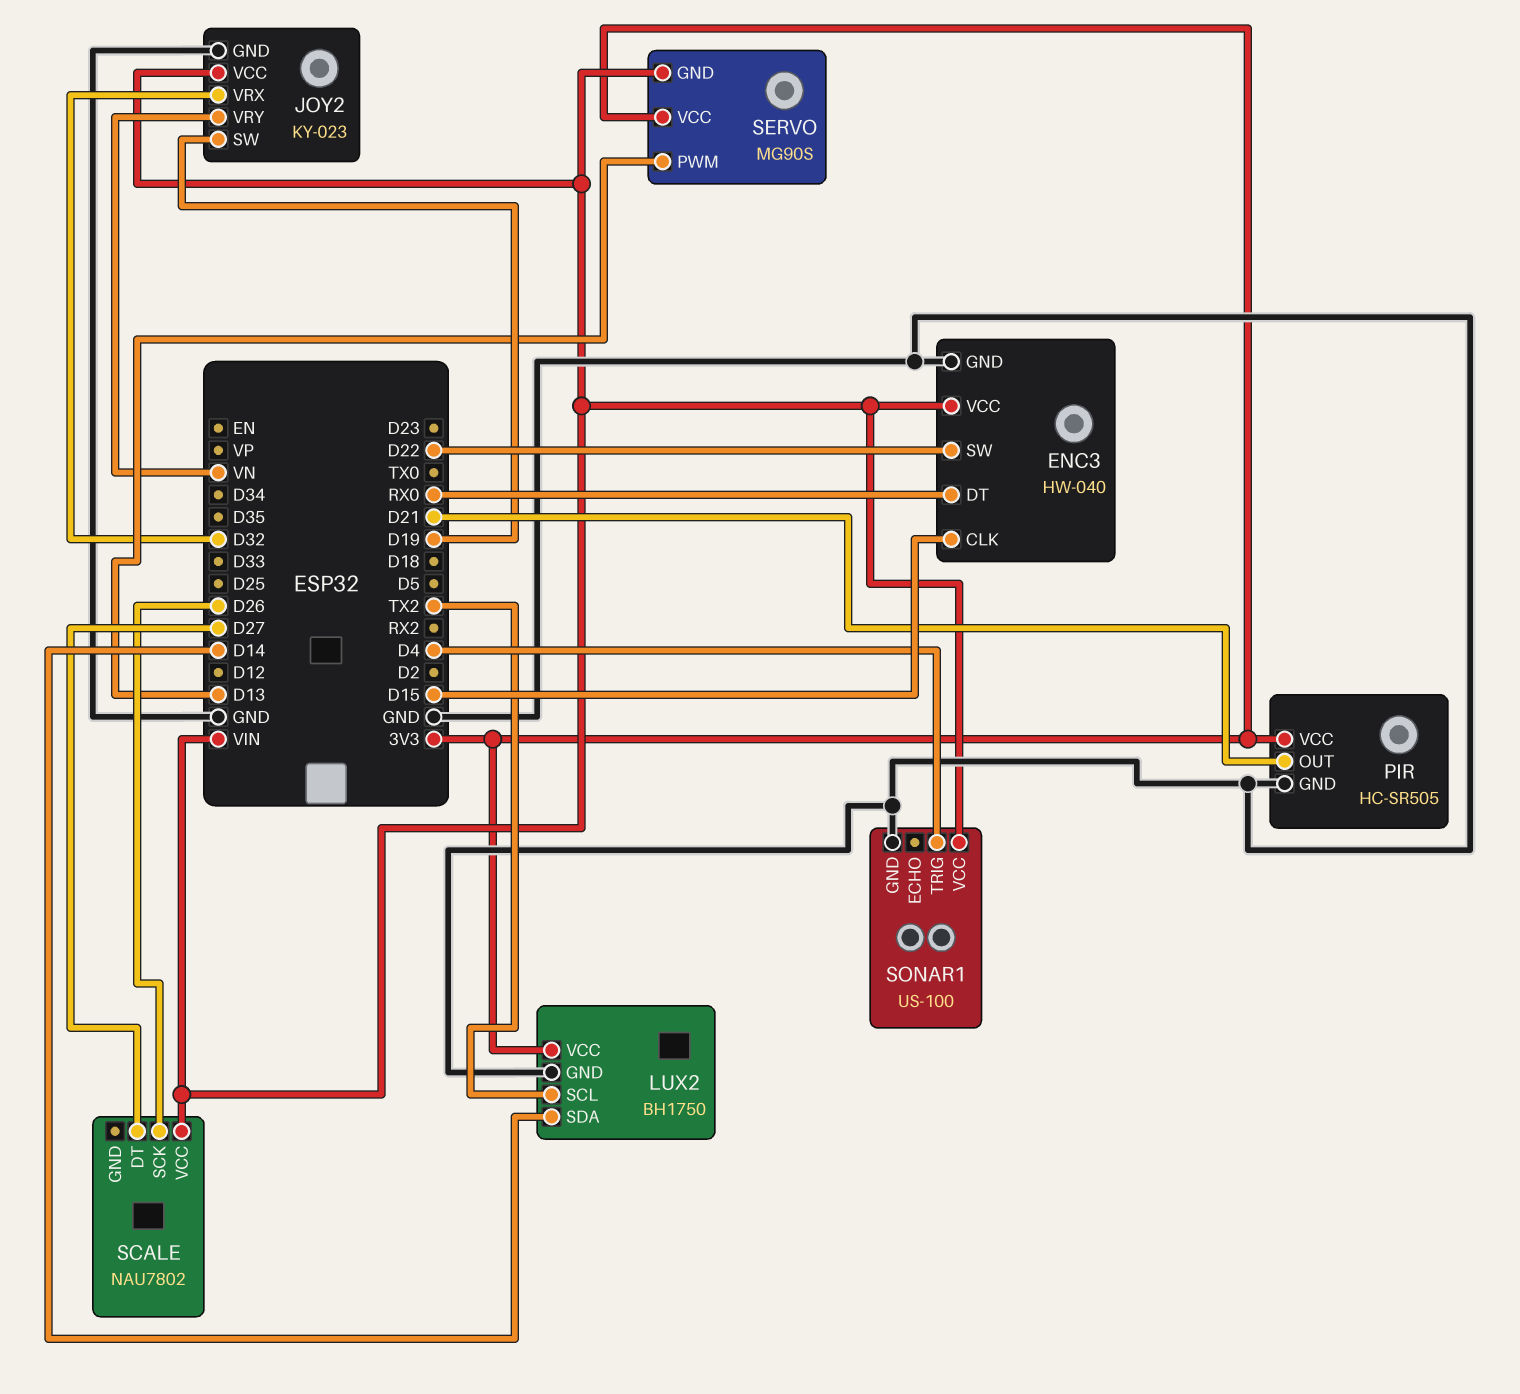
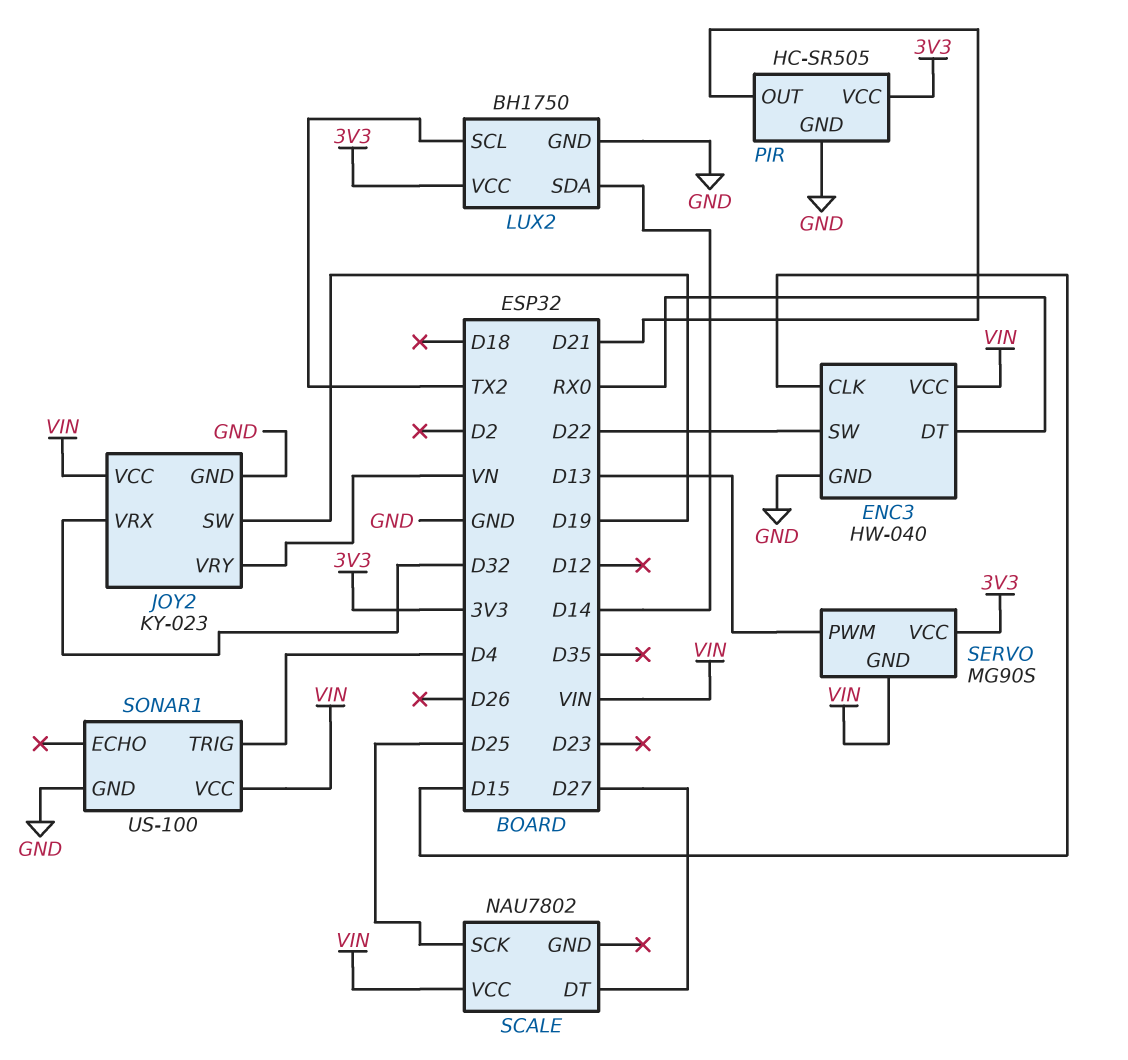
SCALE pin SCK: D26 -> D25

